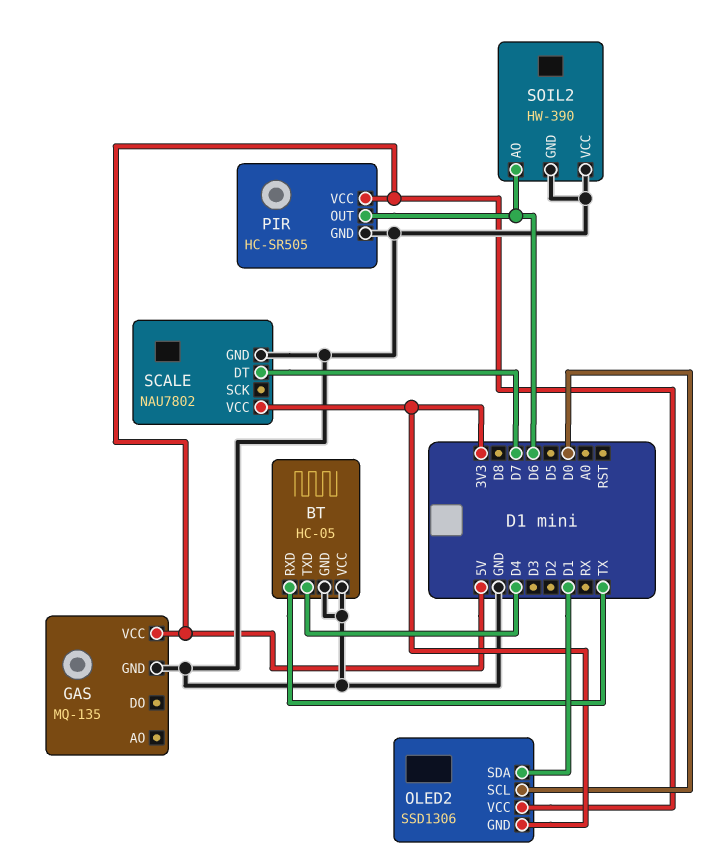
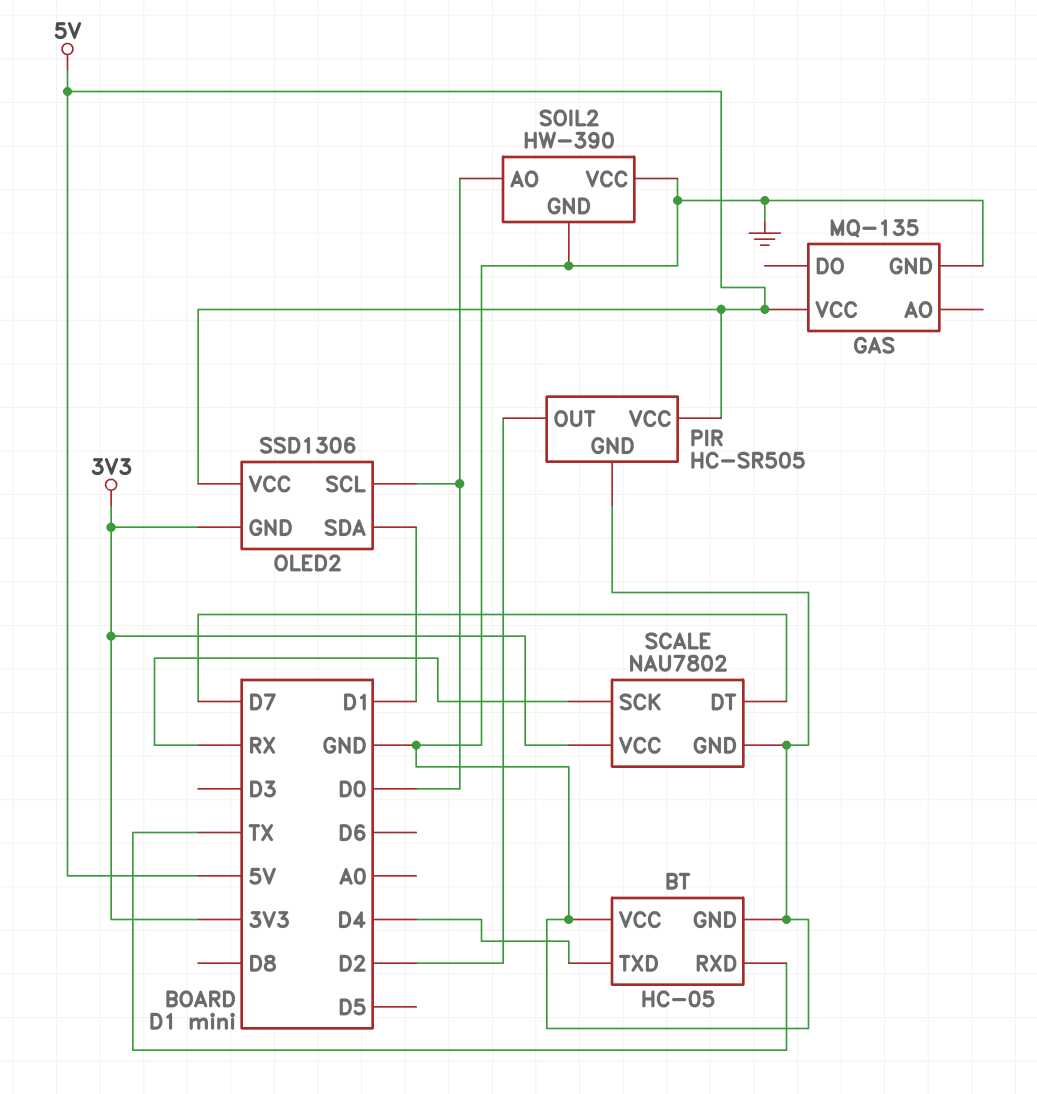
PIR pin OUT: D6 -> D2
SCALE pin SCK: none -> RX
SOIL2 pin AO: D6 -> D0

